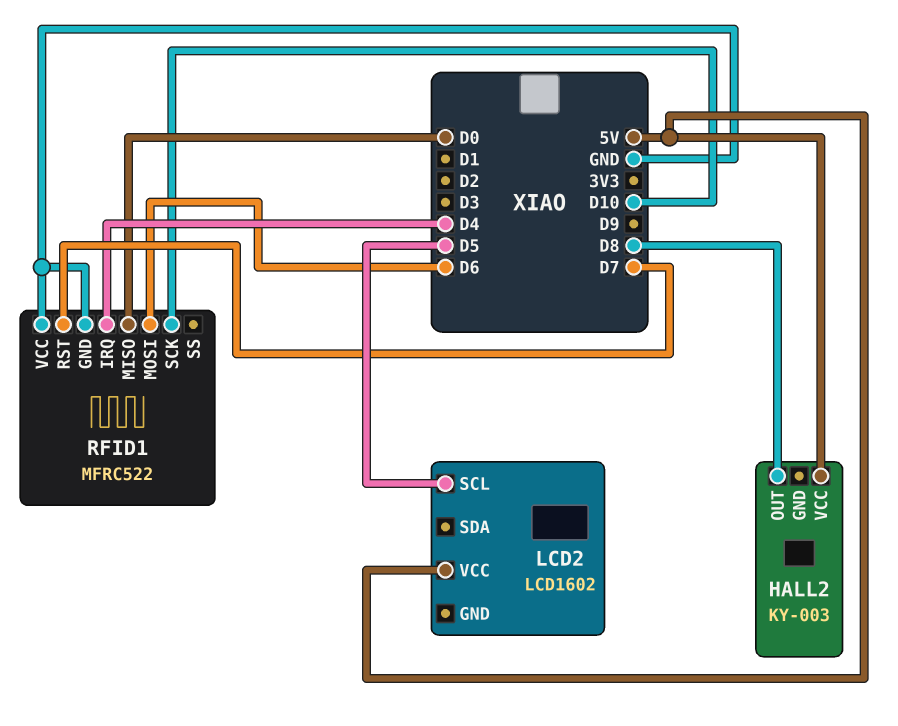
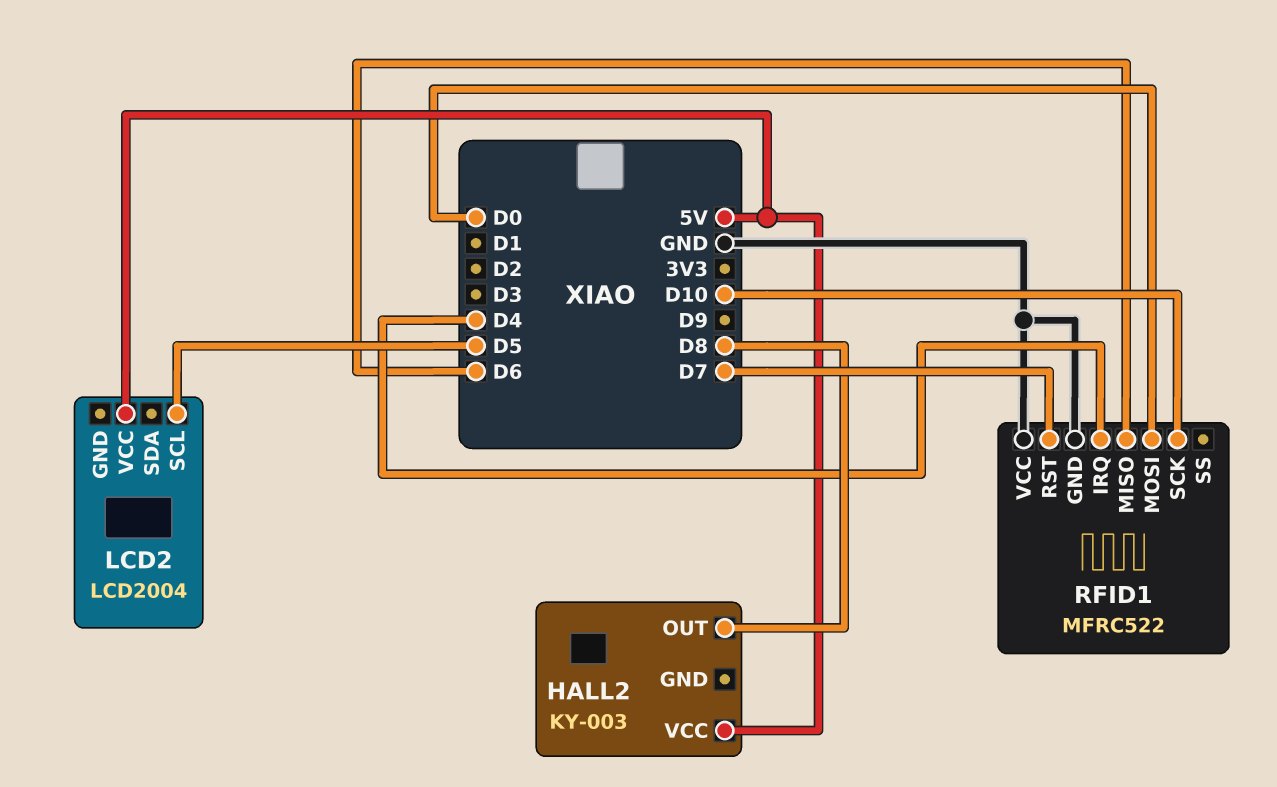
LCD2: LCD1602 -> LCD2004
RFID1 pin MISO: D0 -> D6
RFID1 pin MOSI: D6 -> D0

